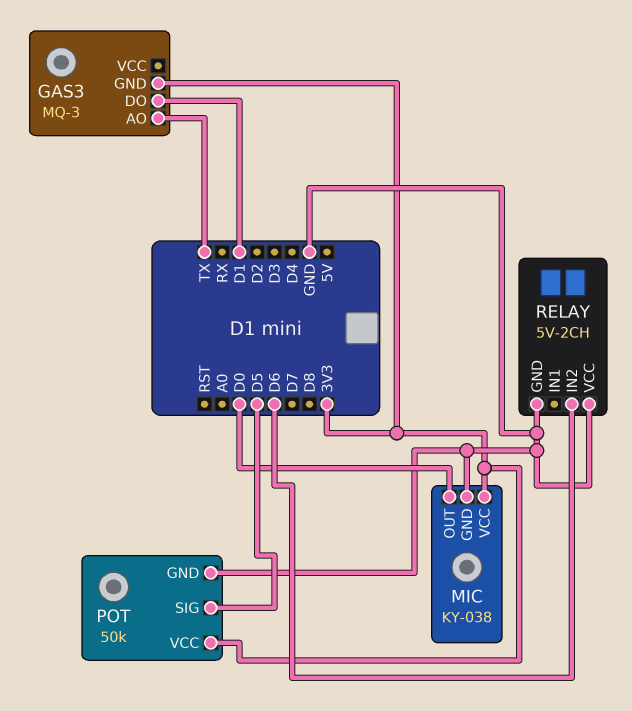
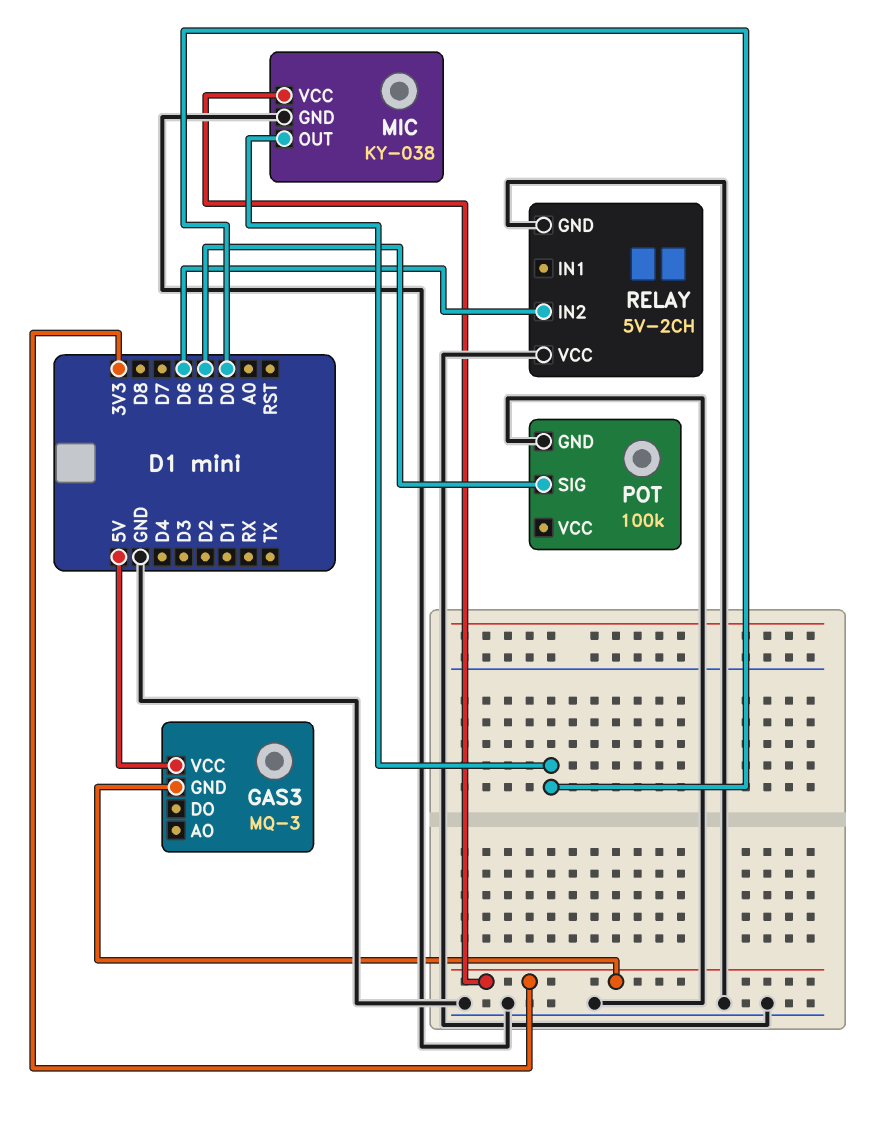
GAS3 pin AO: TX -> none
GAS3 pin DO: D1 -> none
GAS3 pin VCC: none -> 5V
POT: 50k -> 100k
POT pin VCC: 3V3 -> none

